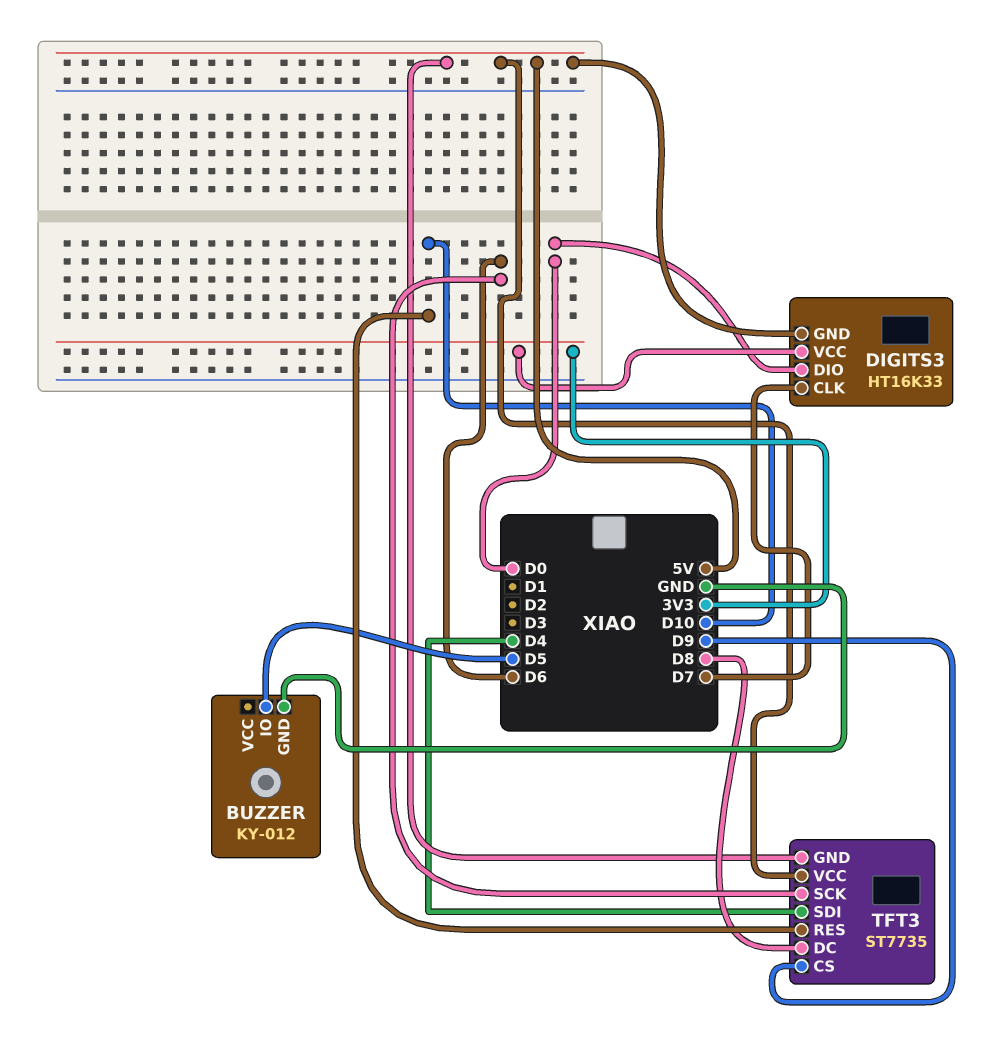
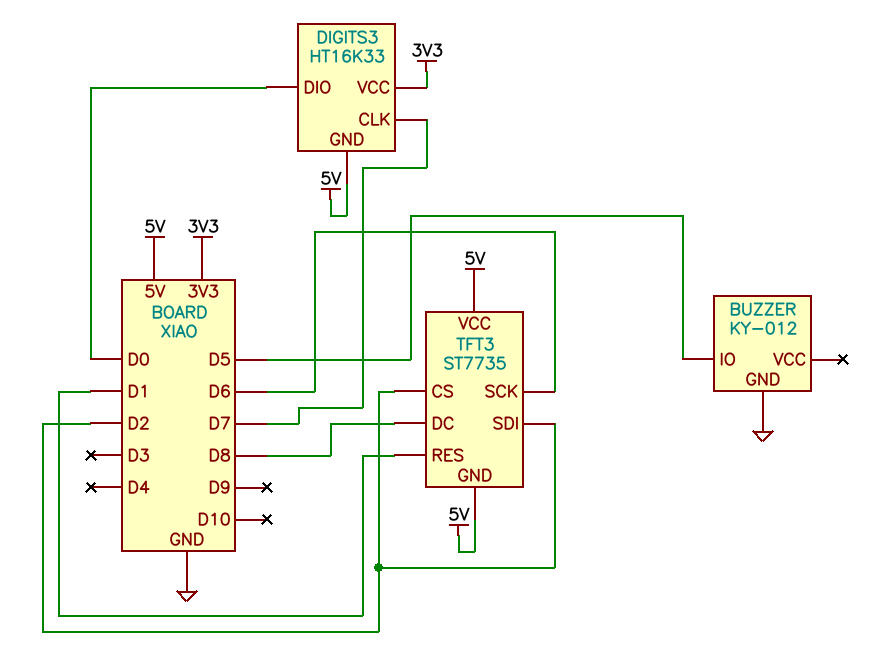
TFT3 pin CS: D9 -> D2
TFT3 pin RES: D10 -> D1
TFT3 pin SDI: D4 -> D2

